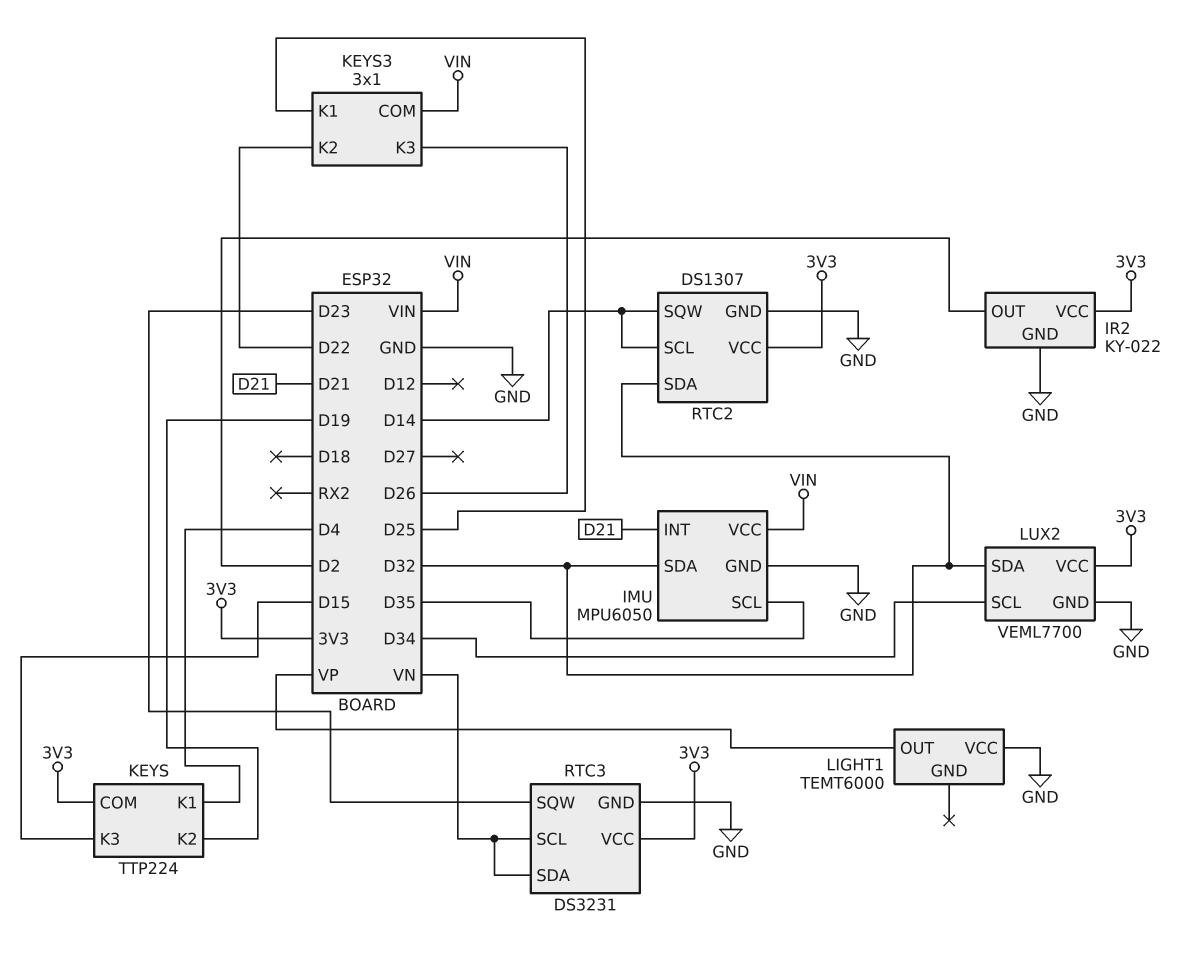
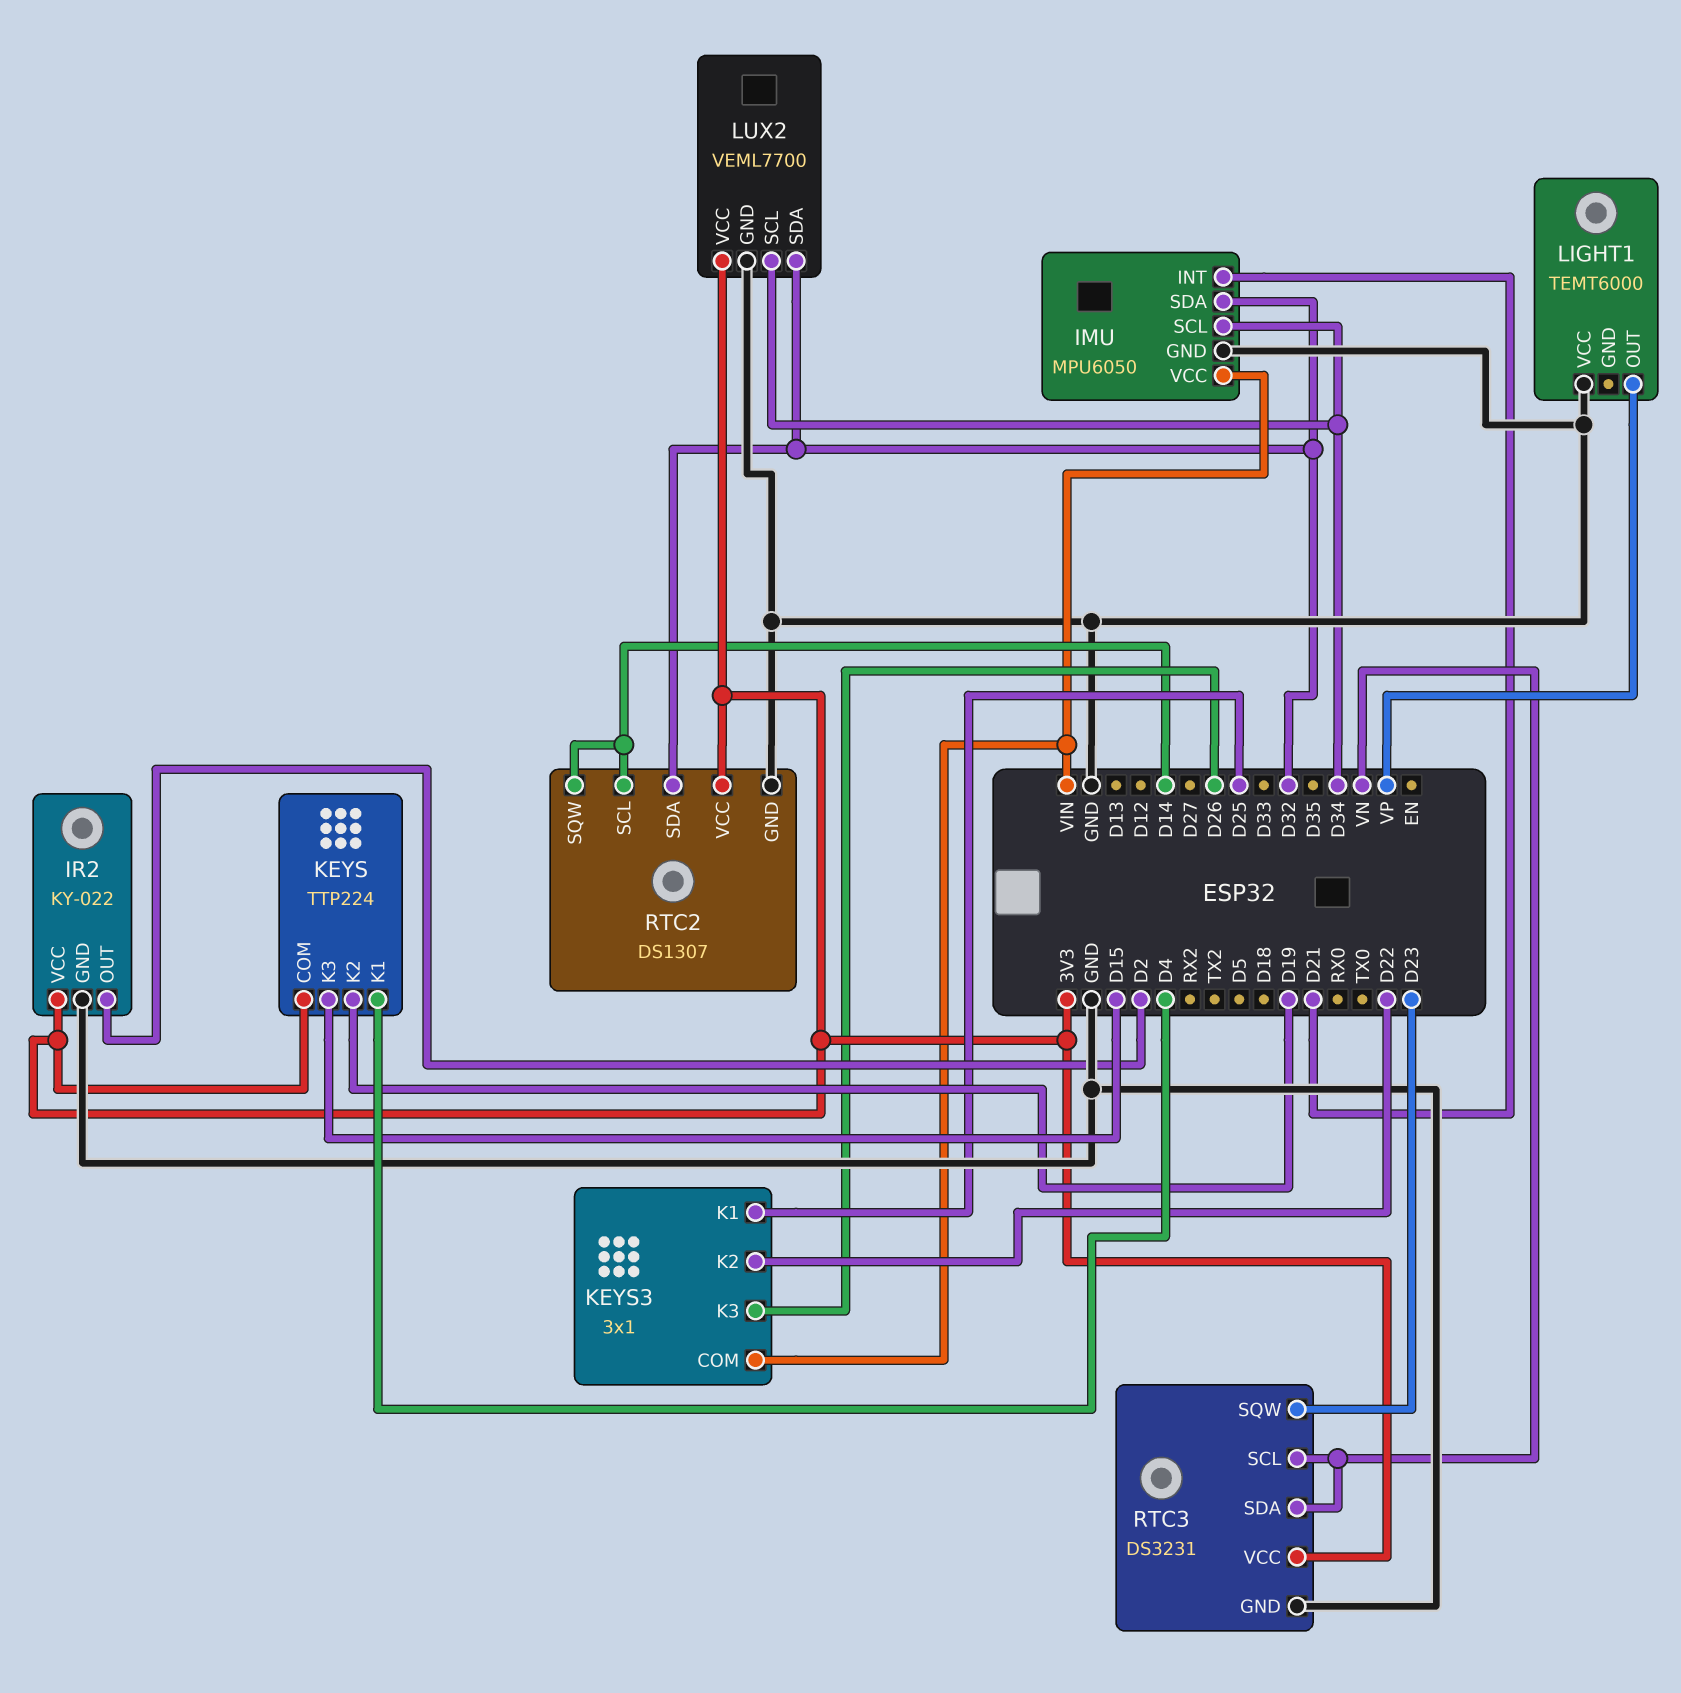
IMU pin SCL: D35 -> D34

